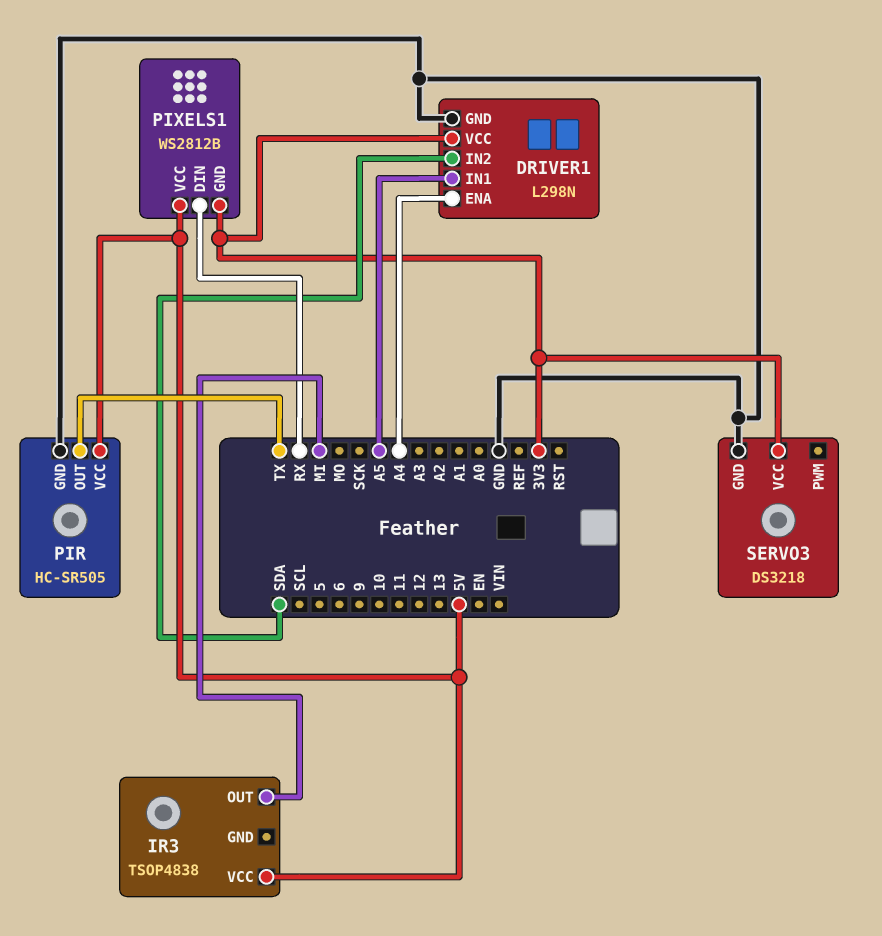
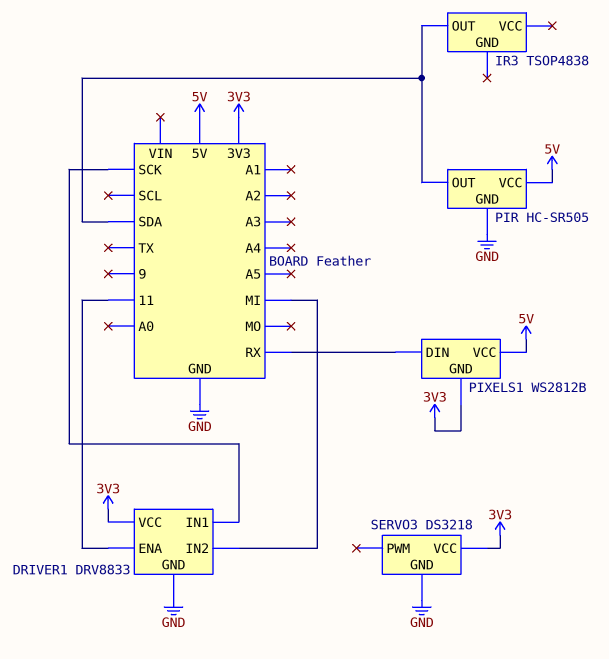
DRIVER1: L298N -> DRV8833
DRIVER1 pin ENA: A4 -> 11
DRIVER1 pin IN1: A5 -> SCK
DRIVER1 pin IN2: SDA -> MI
IR3 pin OUT: MI -> SDA
IR3 pin VCC: 5V -> none
PIR pin OUT: TX -> SDA

